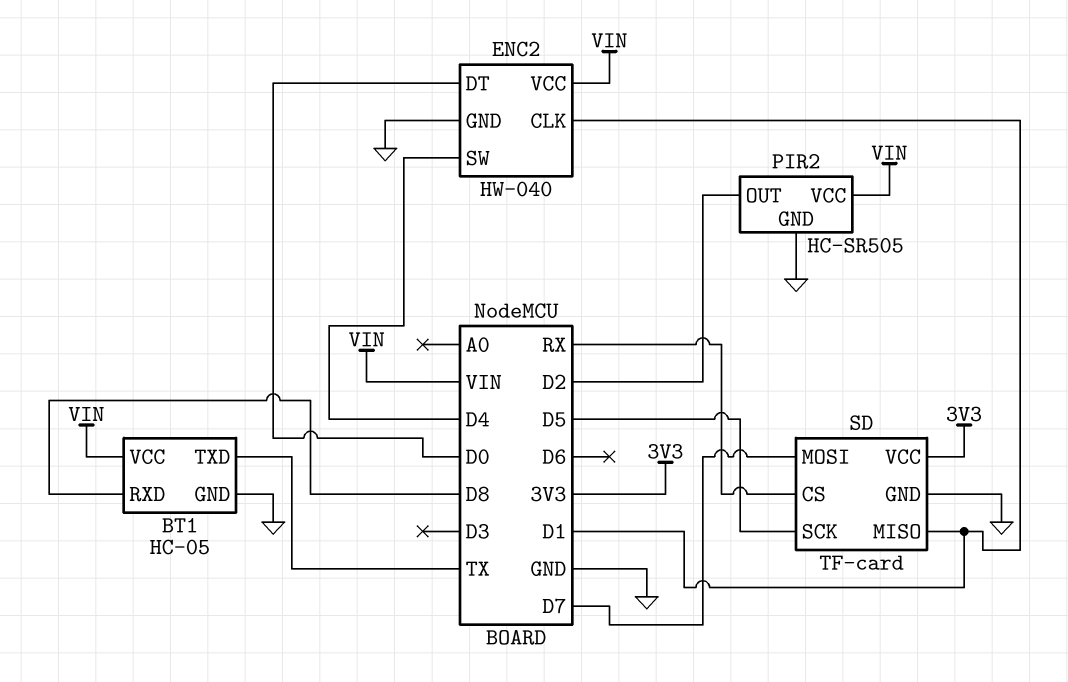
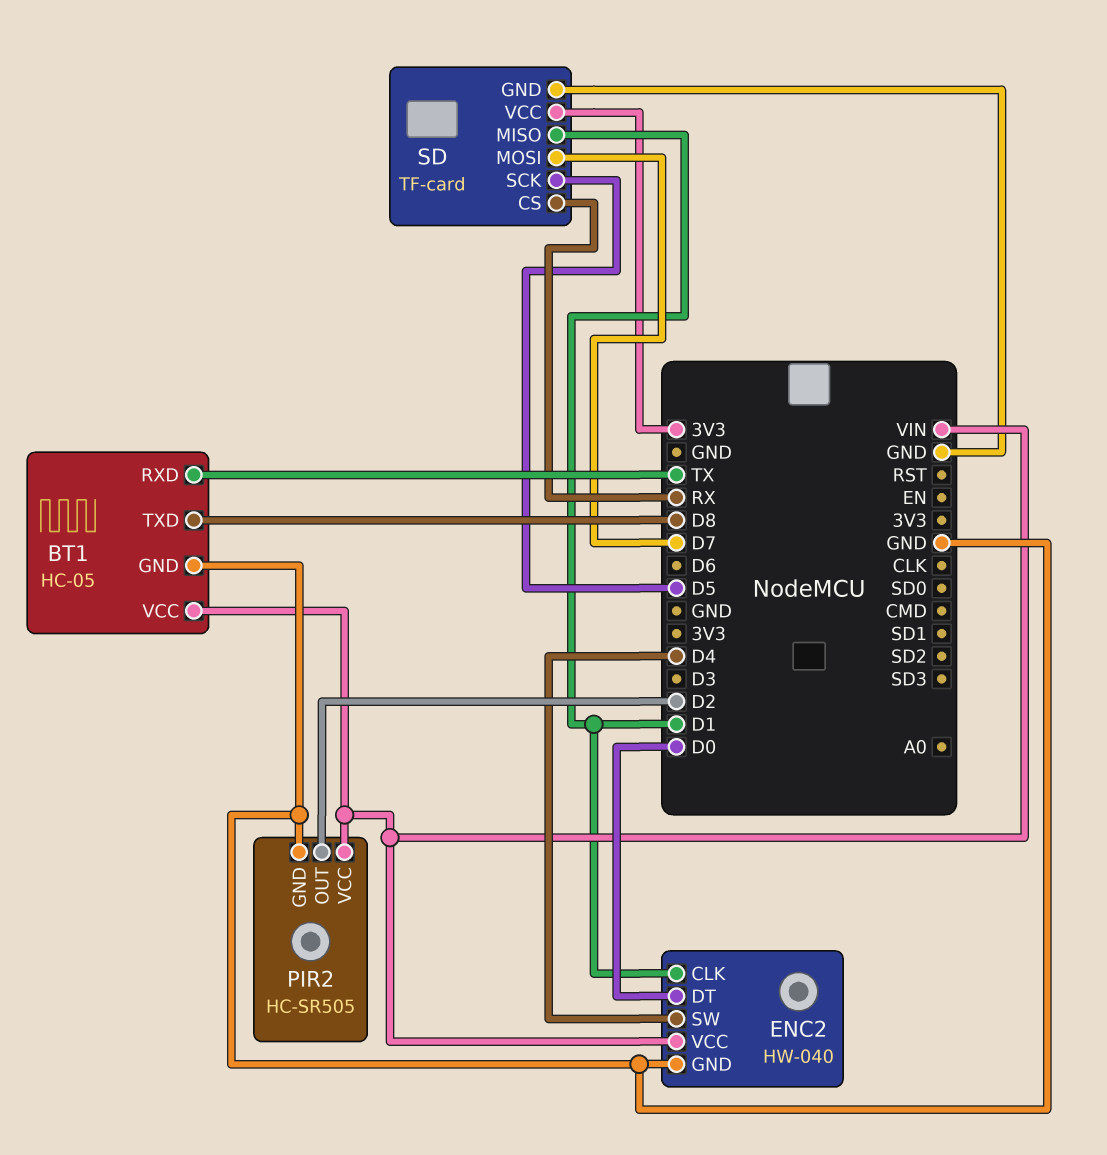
BT1 pin RXD: D8 -> TX
BT1 pin TXD: TX -> D8

